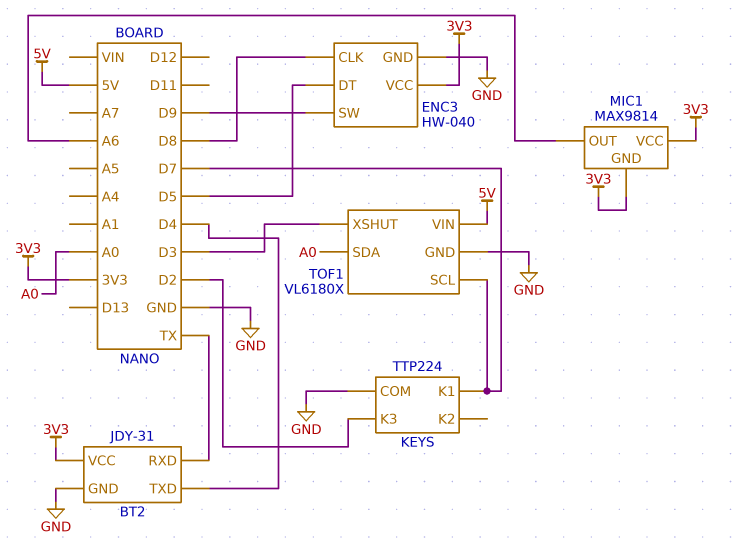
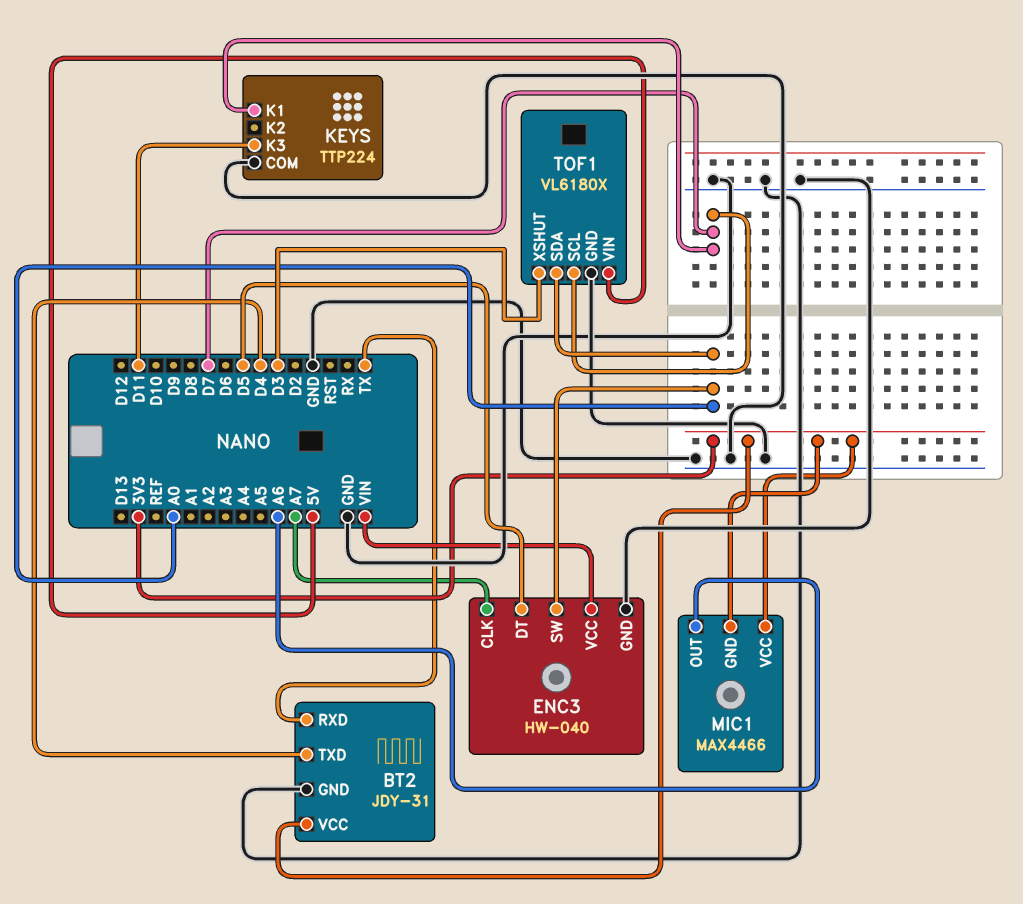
ENC3 pin CLK: D8 -> A7
ENC3 pin SW: D9 -> A0
ENC3 pin VCC: 3V3 -> VIN
KEYS pin K3: D2 -> D11
MIC1: MAX9814 -> MAX4466

